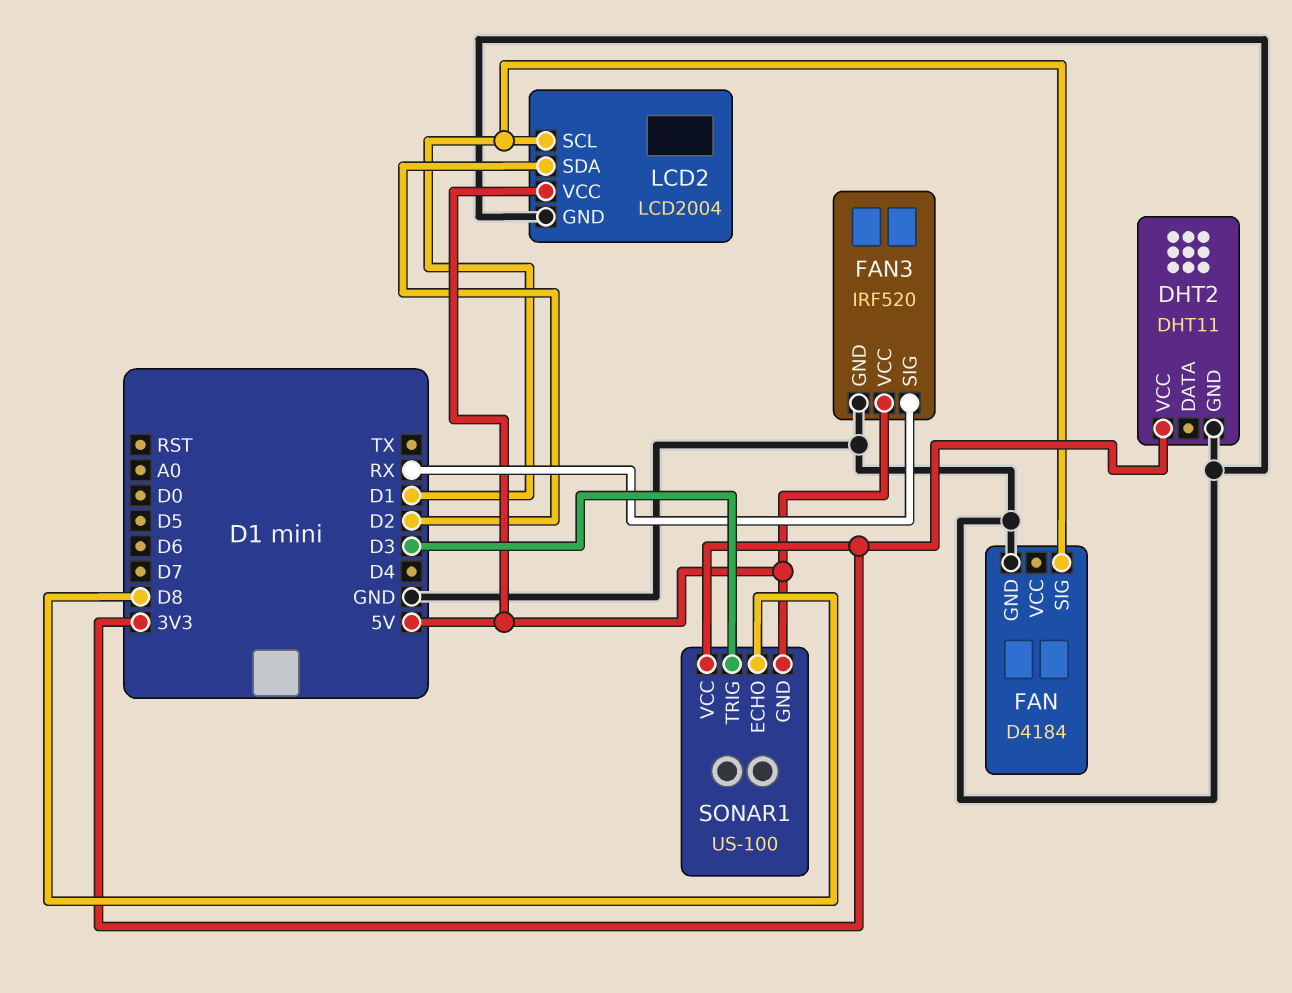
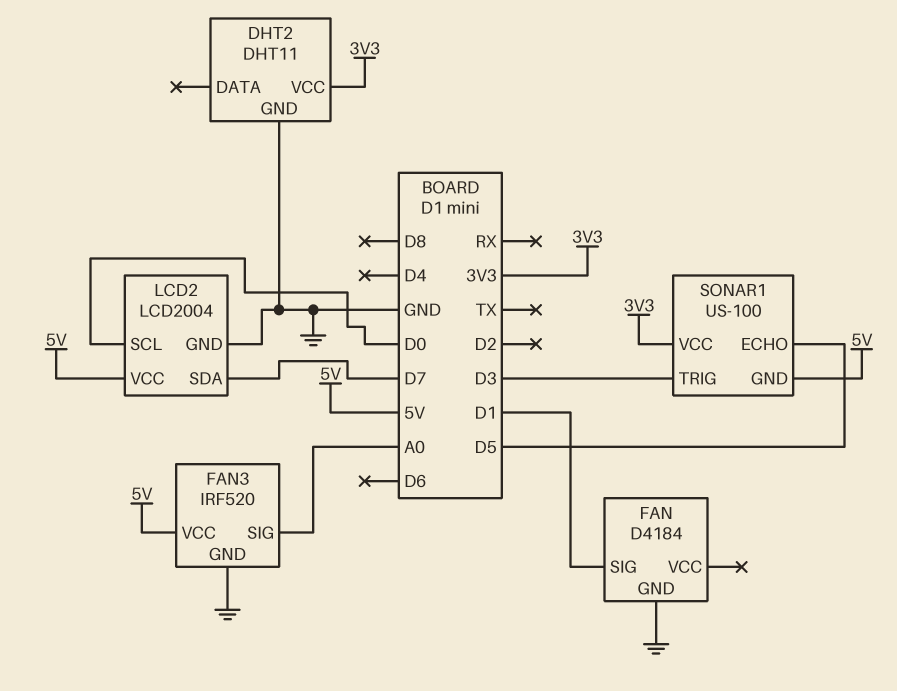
FAN3 pin SIG: RX -> A0
LCD2 pin SCL: D1 -> D0
LCD2 pin SDA: D2 -> D7
SONAR1 pin ECHO: D8 -> D5

